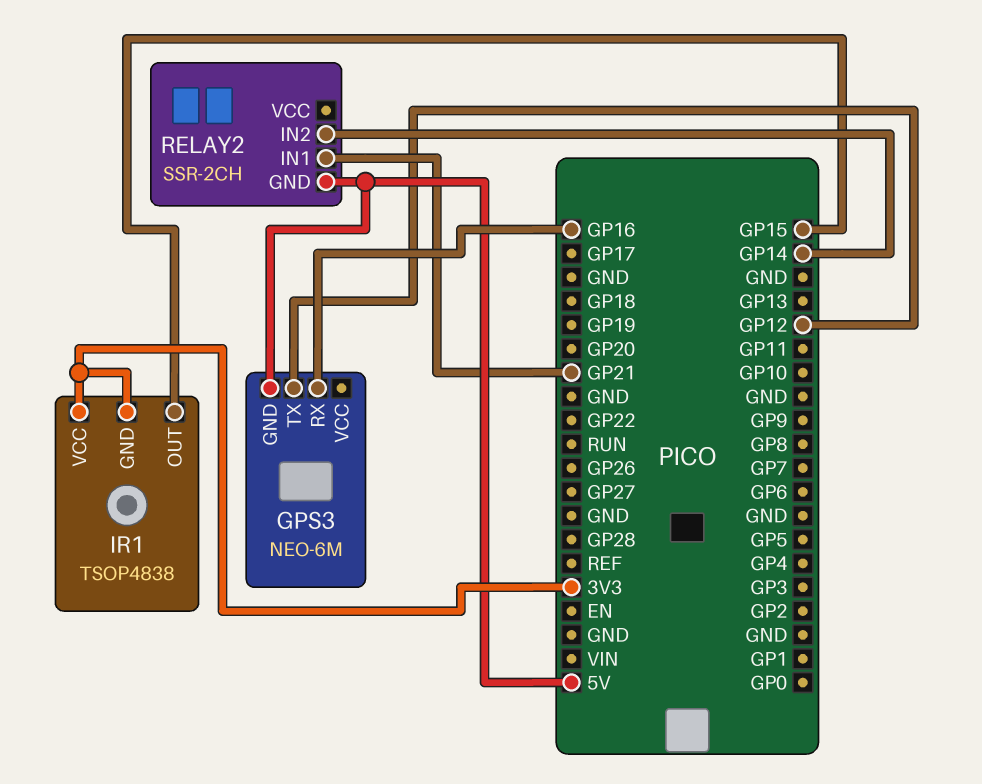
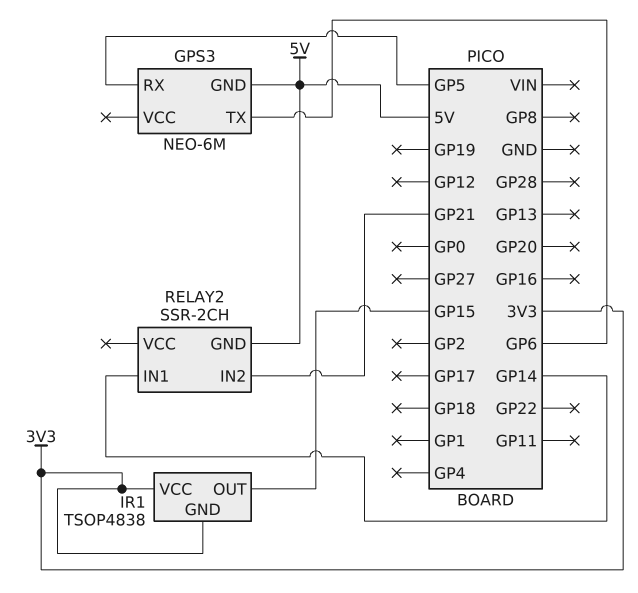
GPS3 pin RX: GP16 -> GP5
GPS3 pin TX: GP12 -> GP6
RELAY2 pin IN1: GP21 -> GP14
RELAY2 pin IN2: GP14 -> GP21

